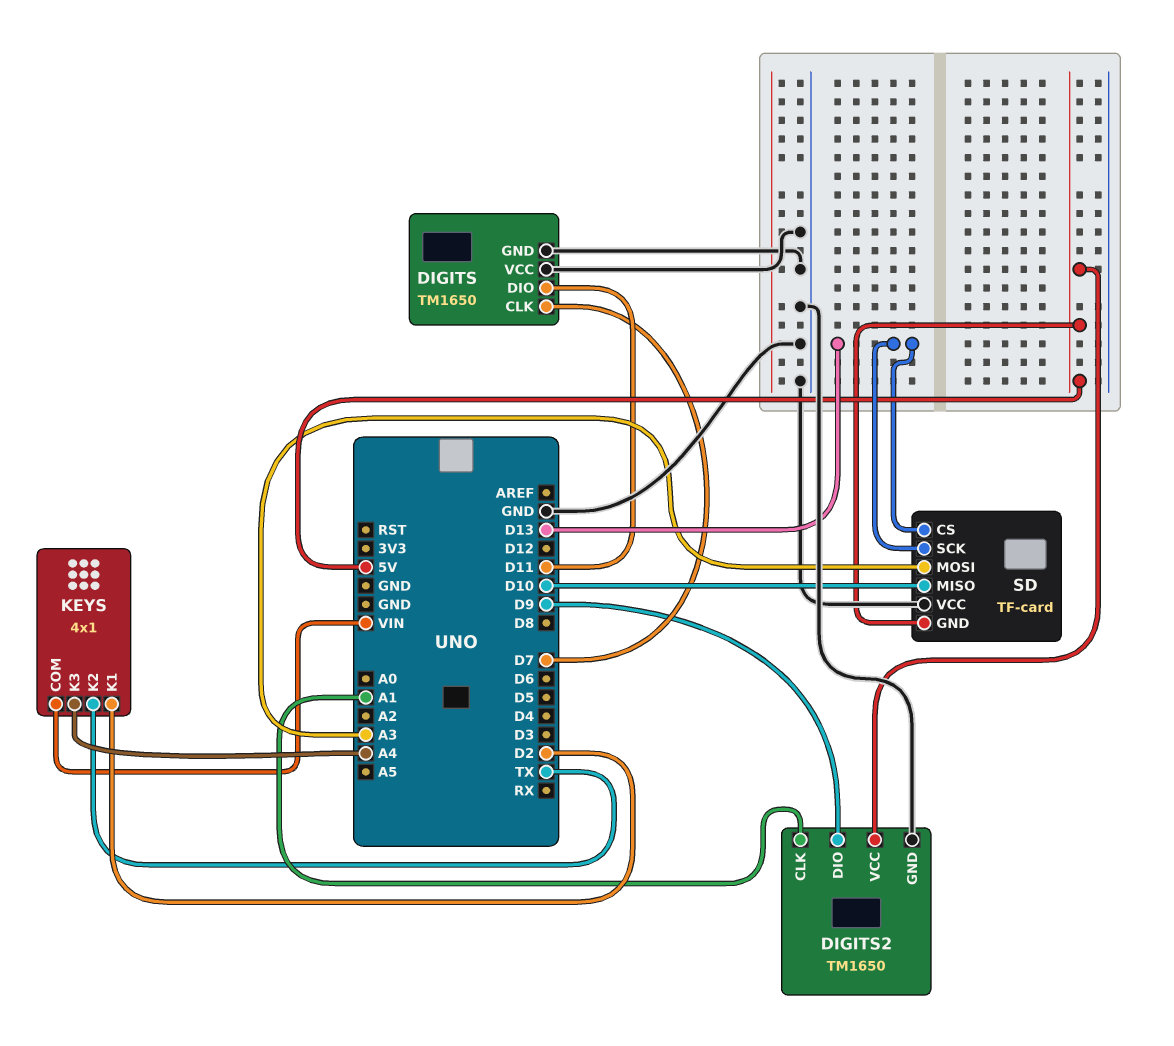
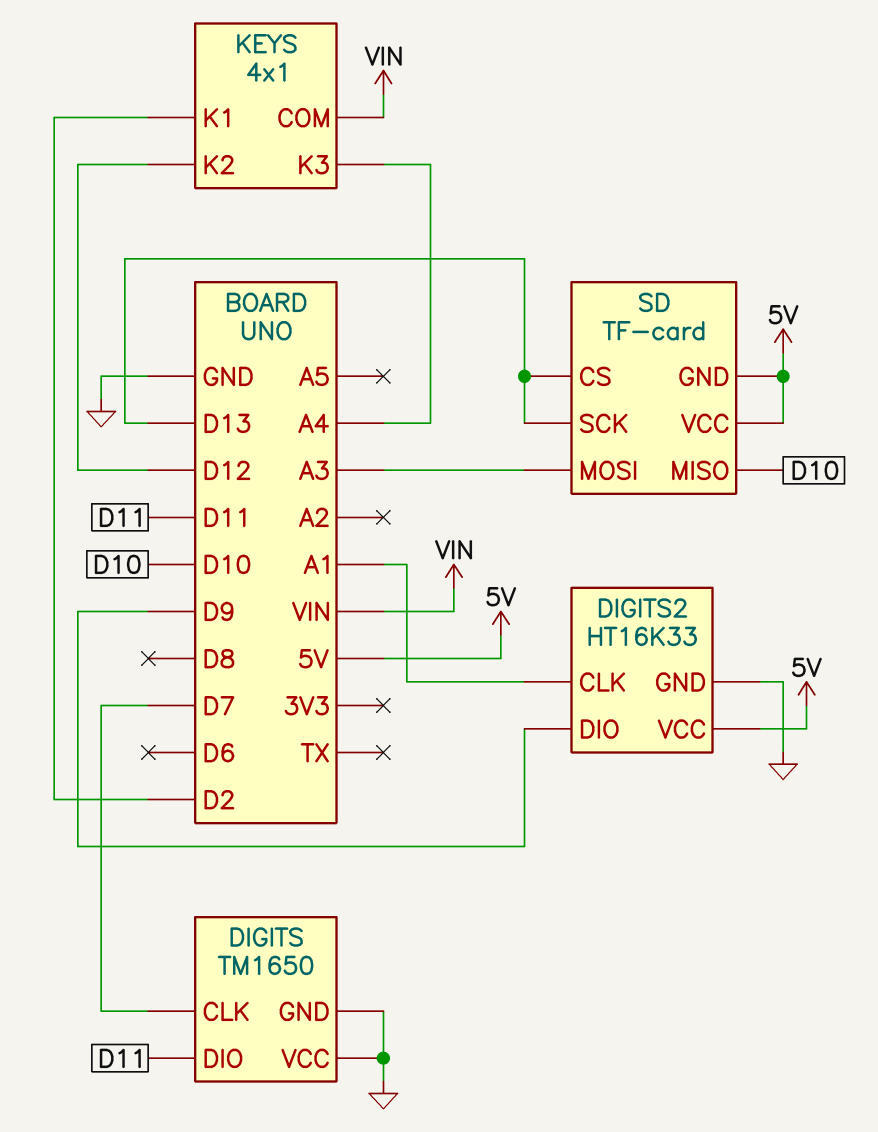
DIGITS2: TM1650 -> HT16K33
KEYS pin K2: TX -> D12
SD pin VCC: GND -> 5V

